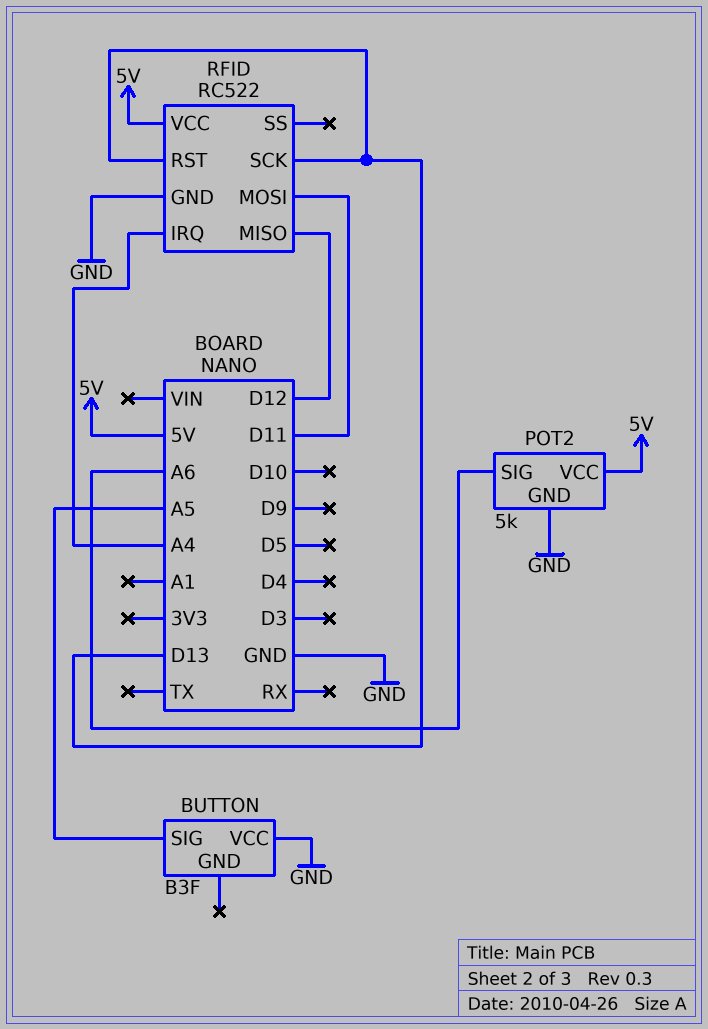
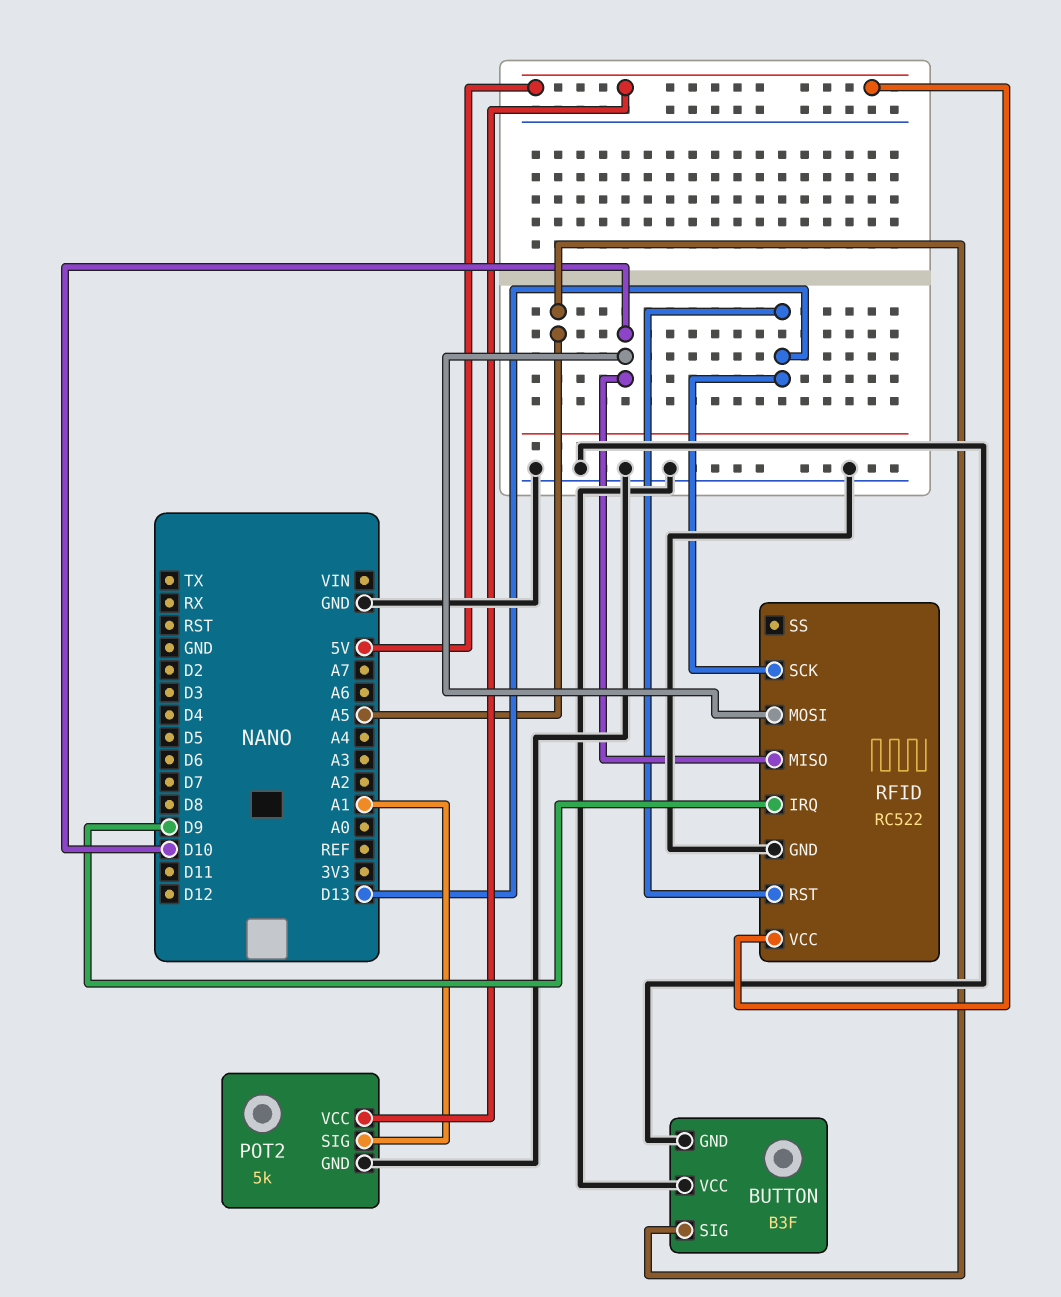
BUTTON pin GND: none -> GND
POT2 pin SIG: A6 -> A1
RFID pin IRQ: A4 -> D9
RFID pin MISO: D12 -> D10
RFID pin MOSI: D11 -> D10

